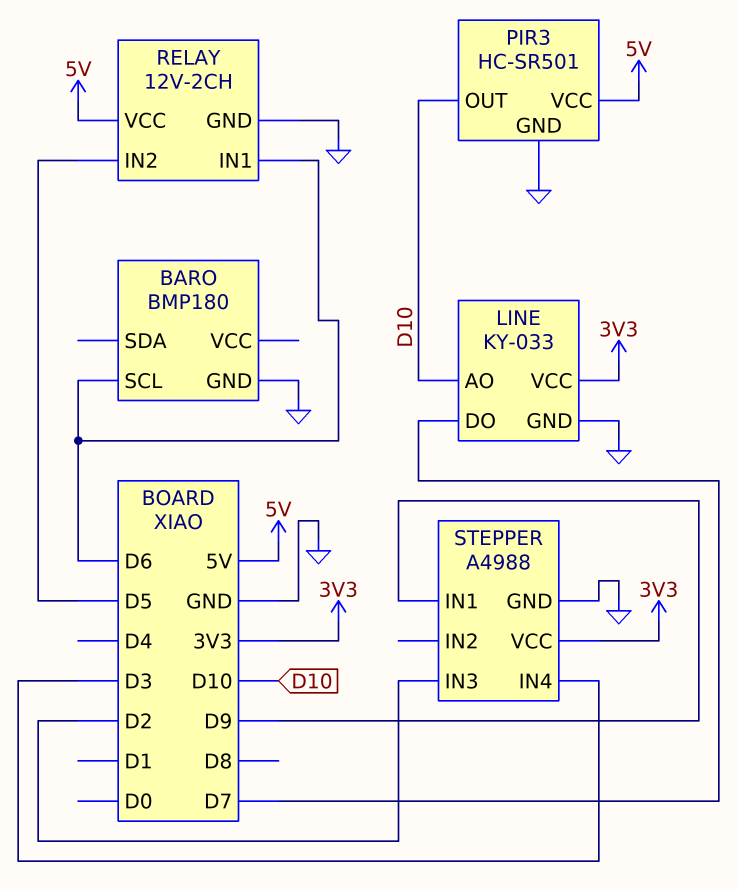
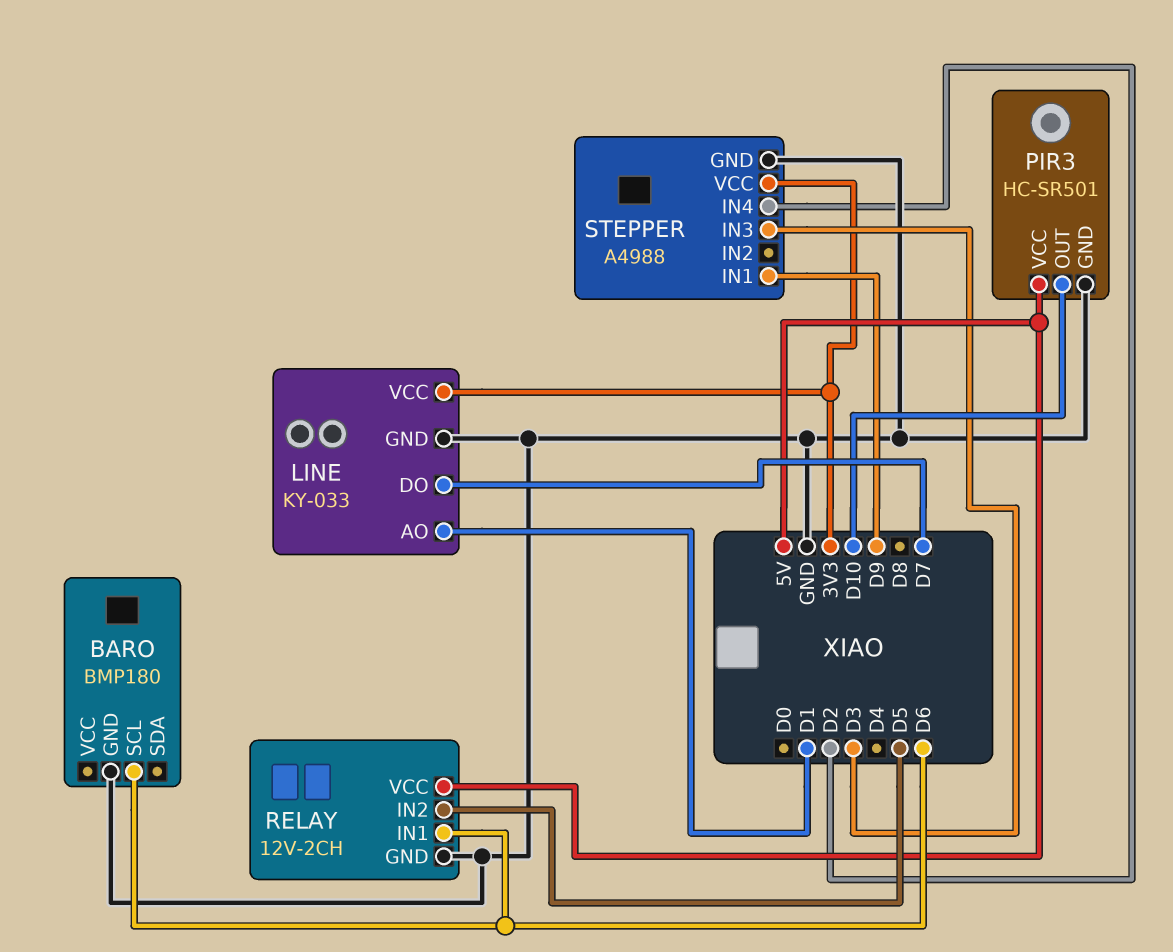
LINE pin AO: D10 -> D1
STEPPER pin IN3: D2 -> D3
STEPPER pin IN4: D3 -> D2

